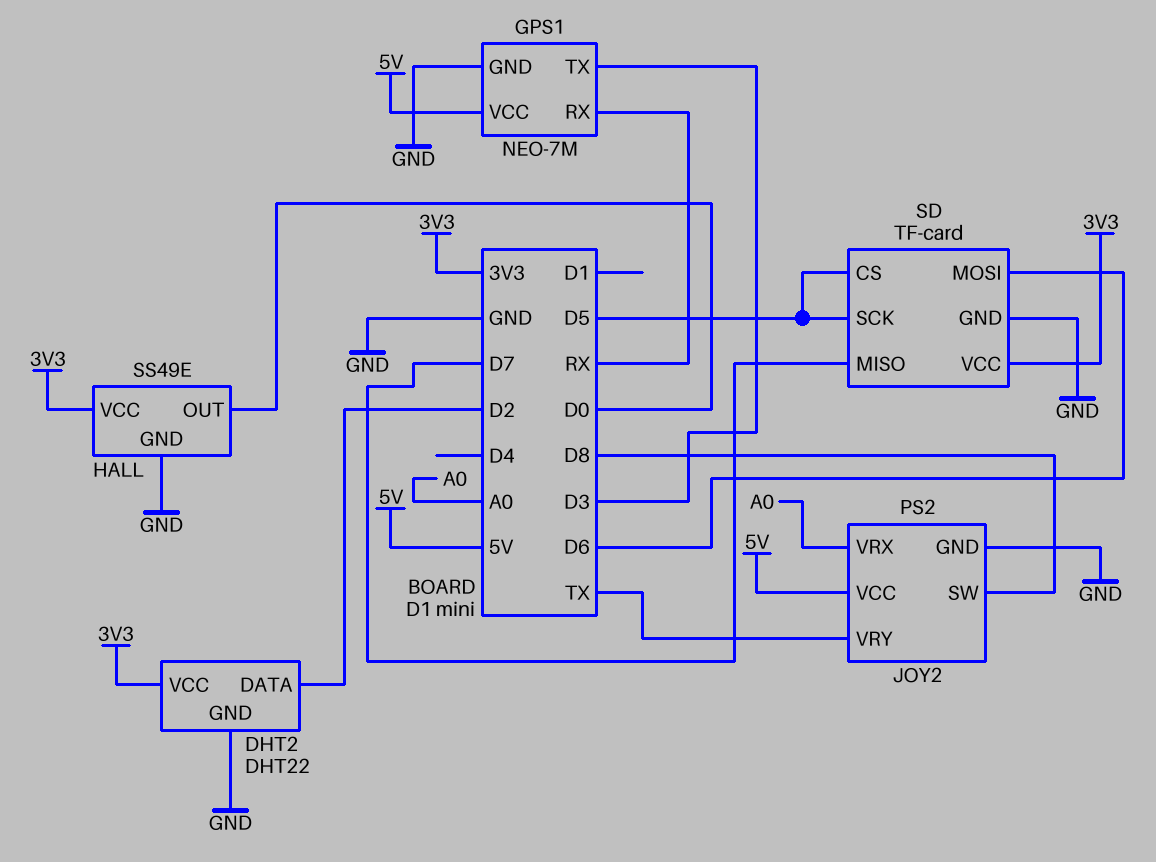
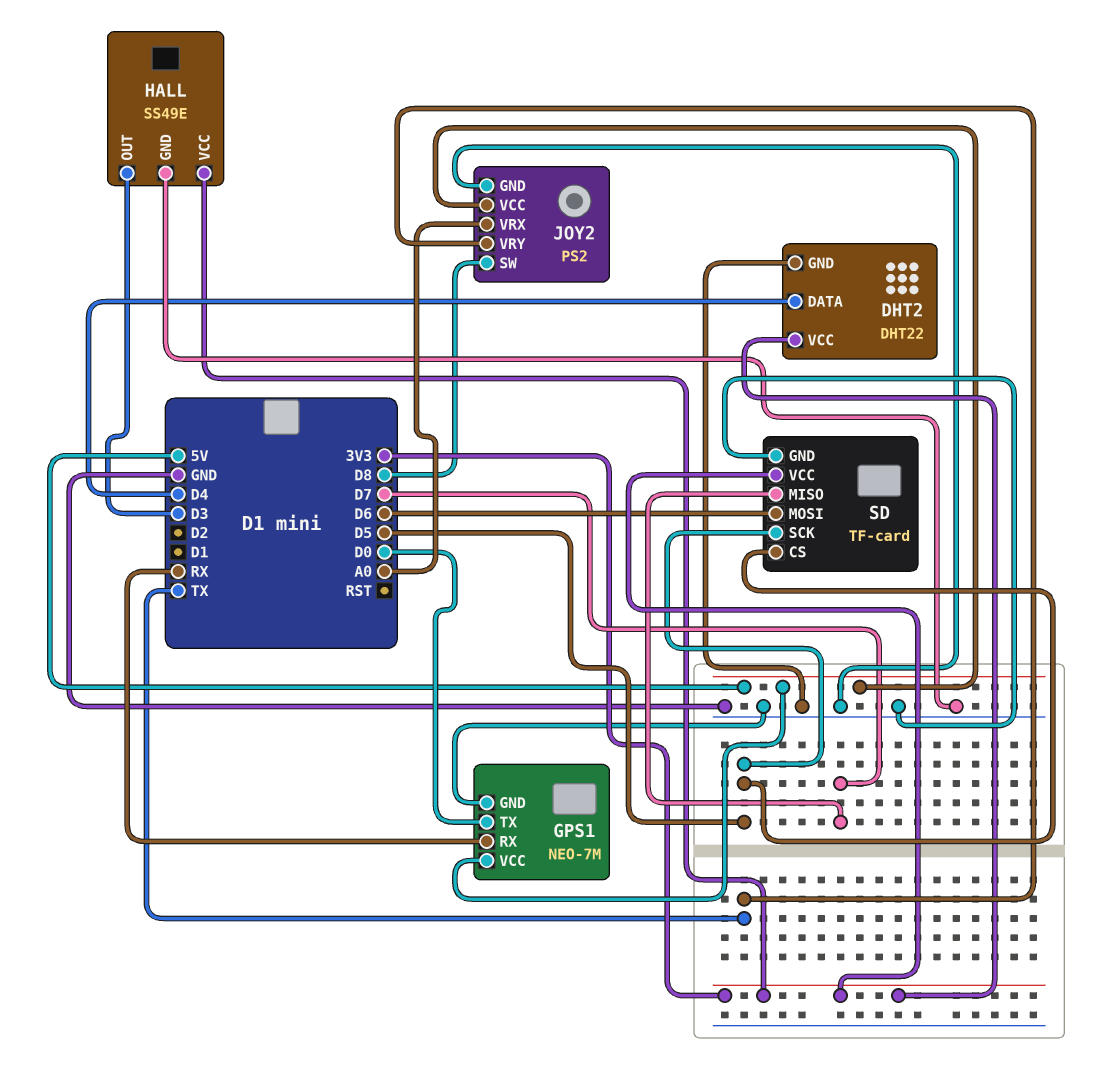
DHT2 pin DATA: D2 -> D4
GPS1 pin TX: D3 -> D0
HALL pin OUT: D0 -> D3

